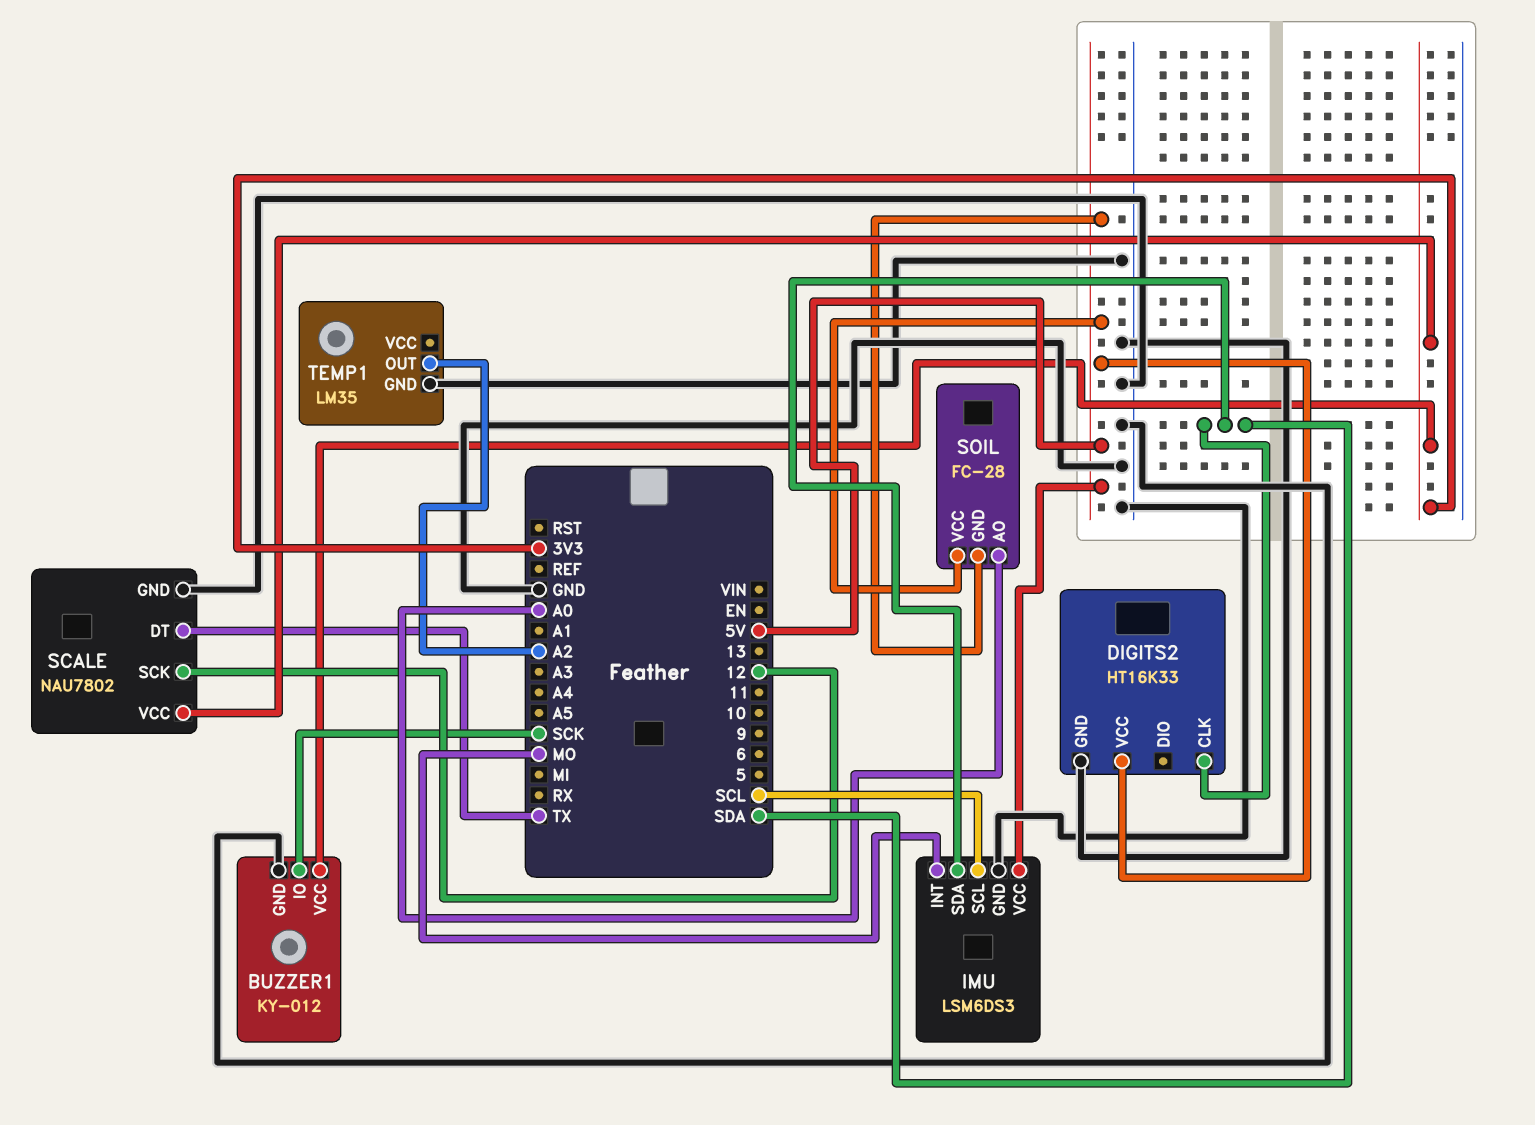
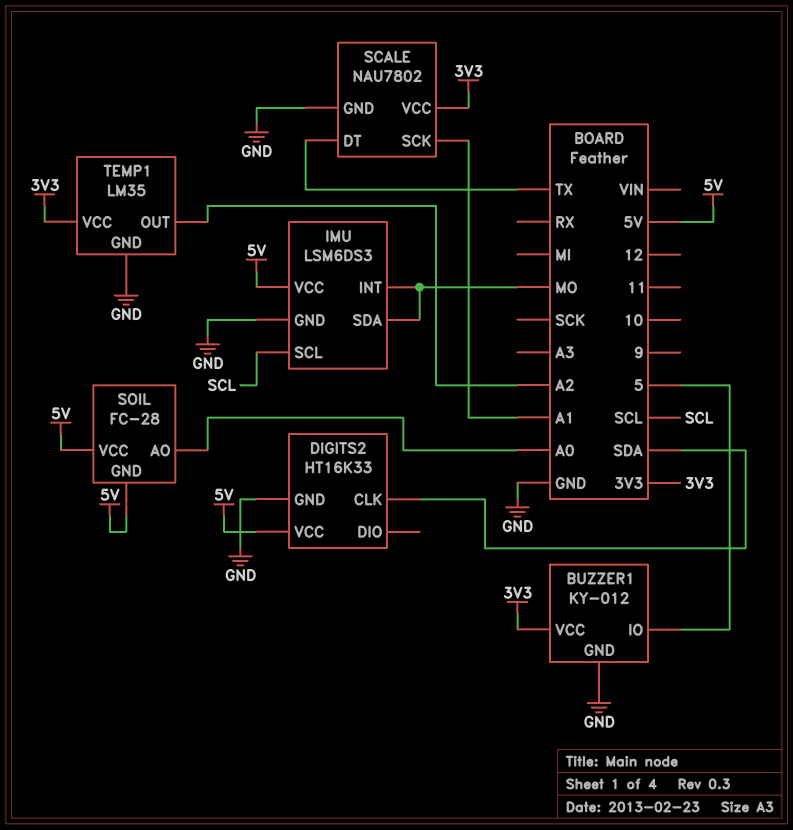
BUZZER1 pin IO: SCK -> 5
IMU pin SDA: SDA -> MO
SCALE pin SCK: 12 -> A1
TEMP1 pin VCC: none -> 3V3

